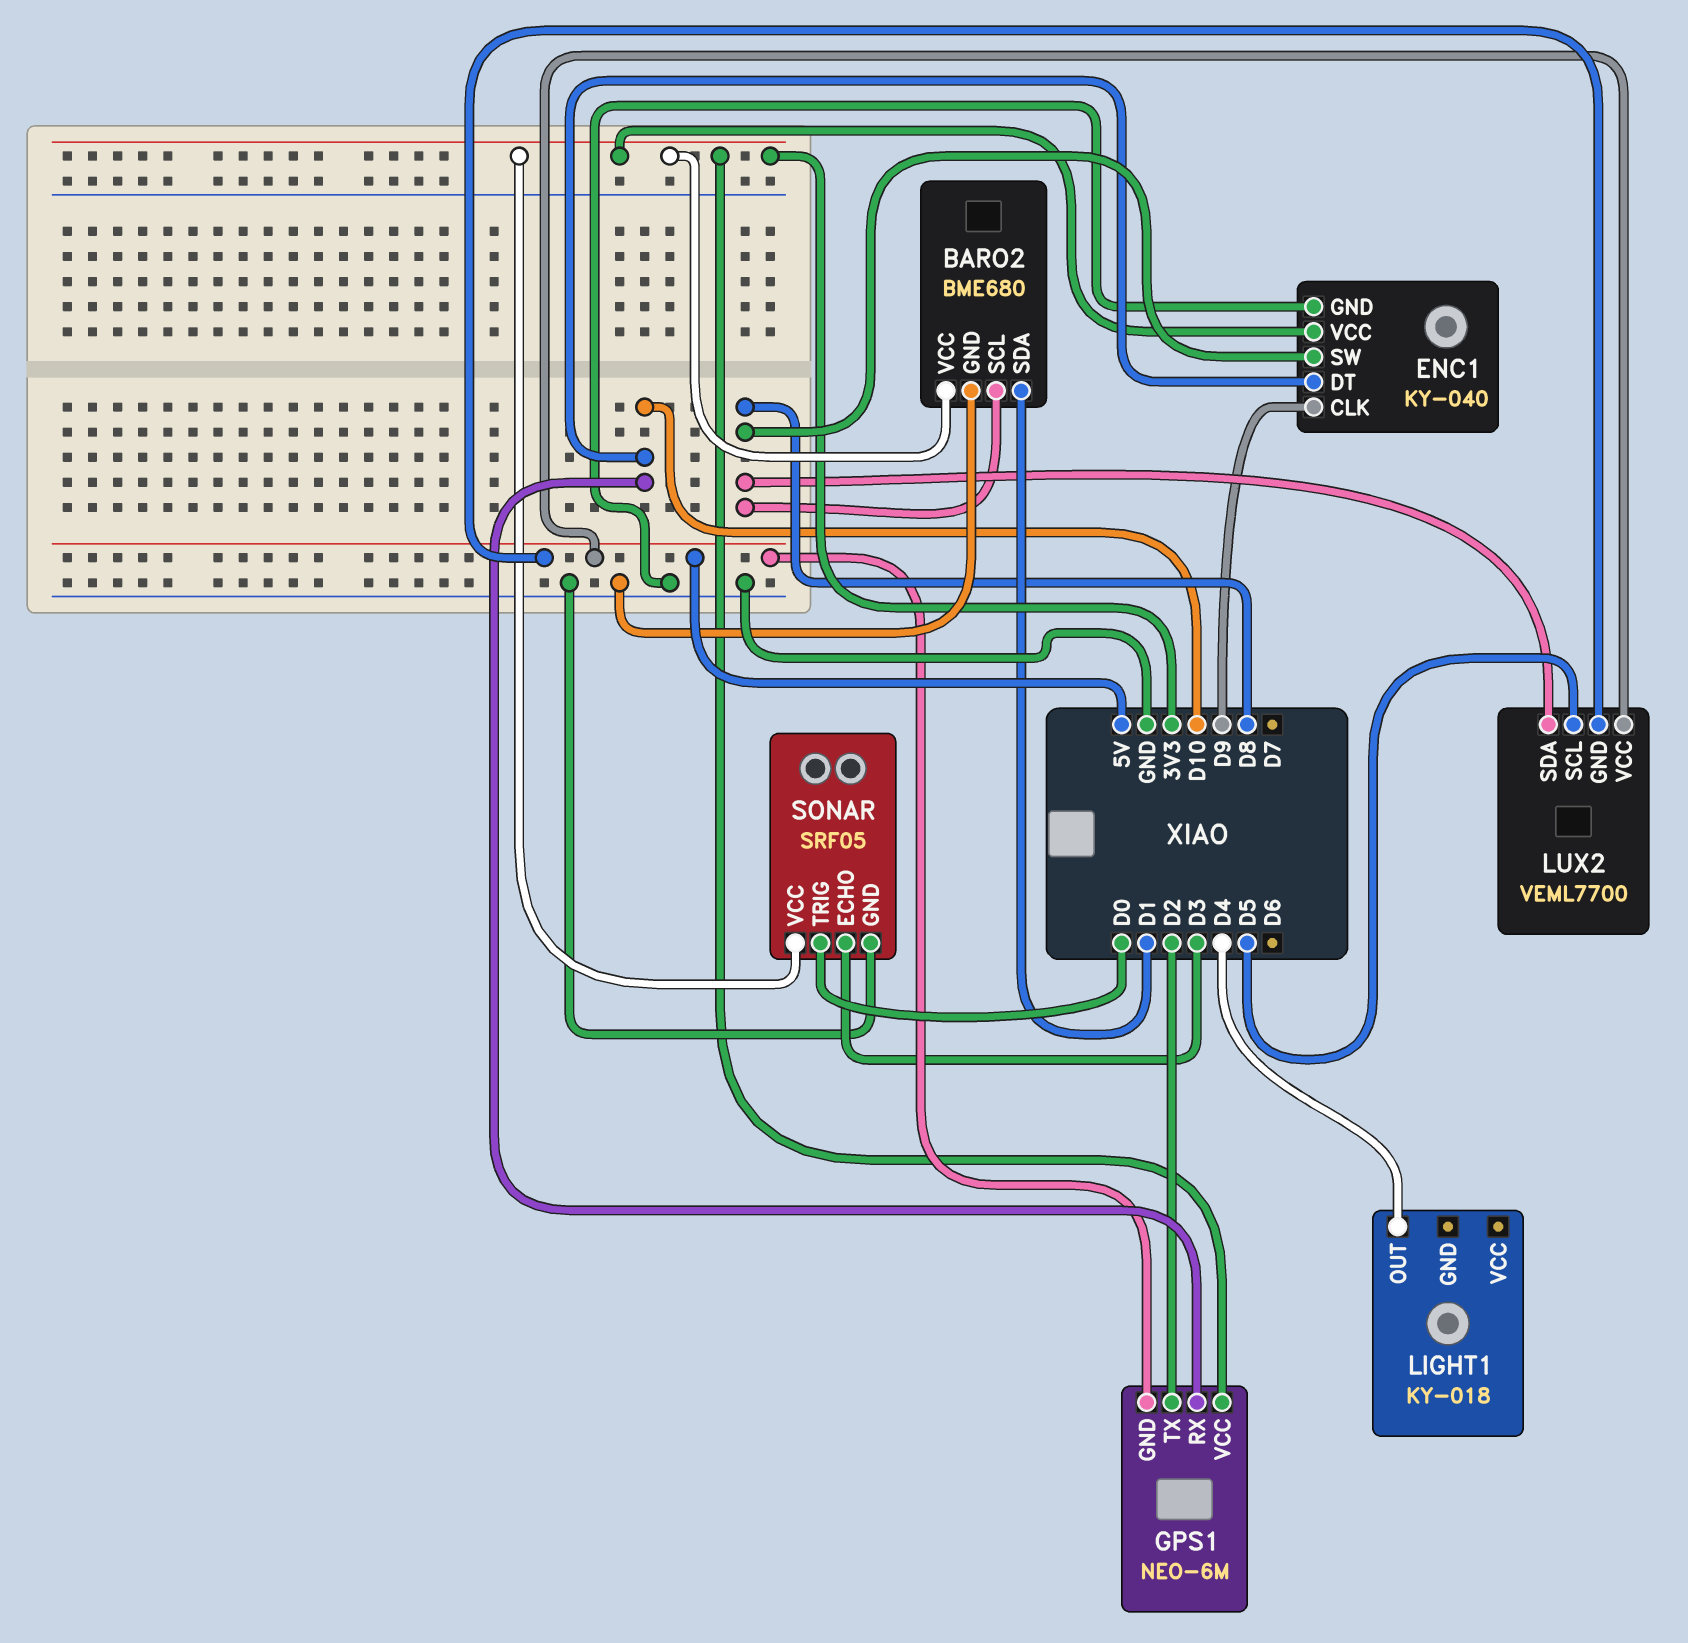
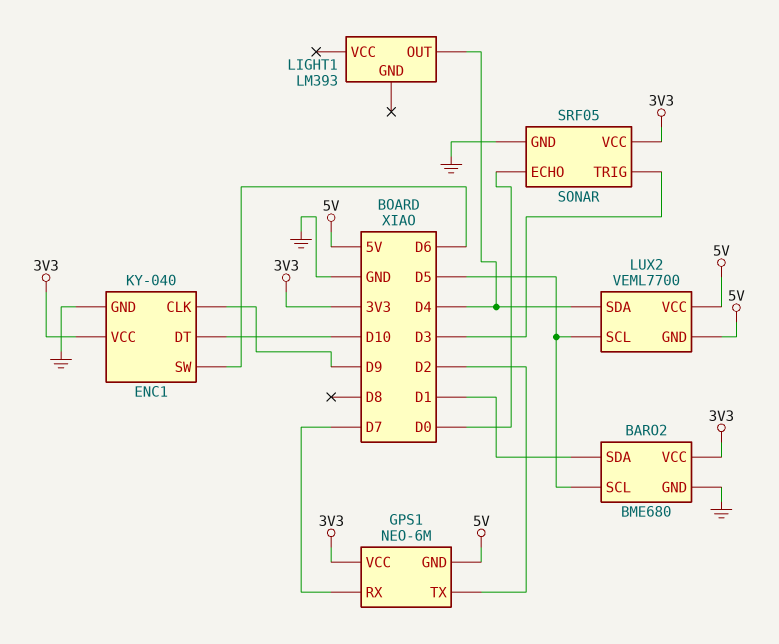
BARO2 pin SCL: D8 -> D5
ENC1 pin SW: D8 -> D6
GPS1 pin RX: D10 -> D7
LIGHT1: KY-018 -> LM393
LUX2 pin SDA: D8 -> D4
SONAR pin ECHO: D3 -> D0
SONAR pin TRIG: D0 -> D3

